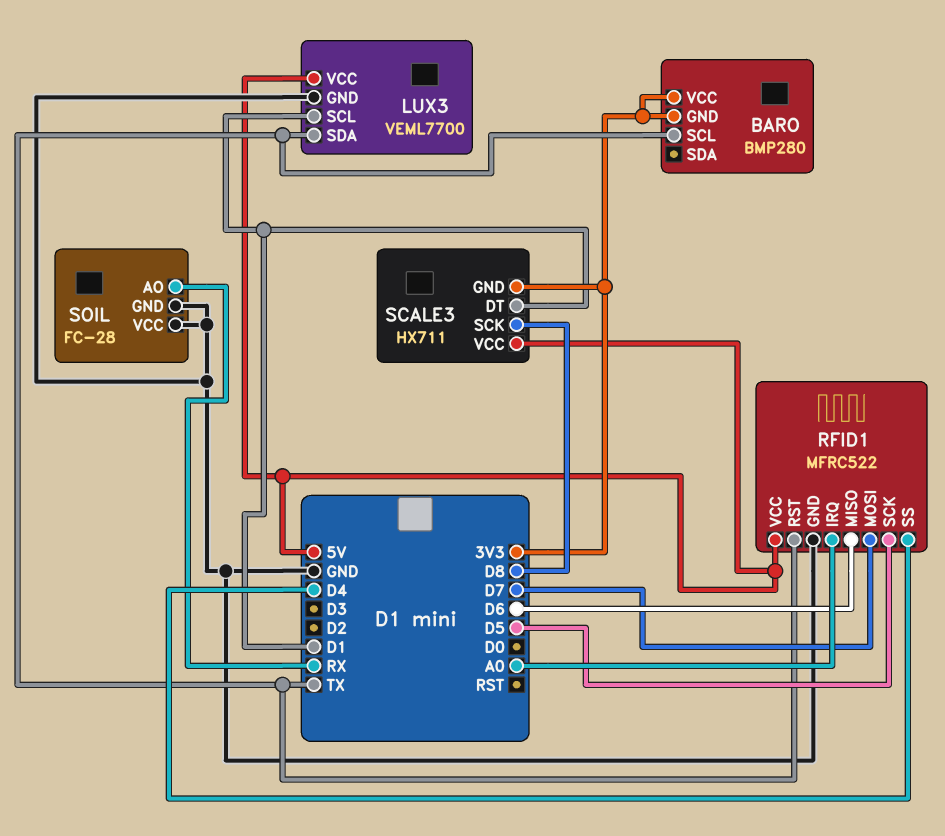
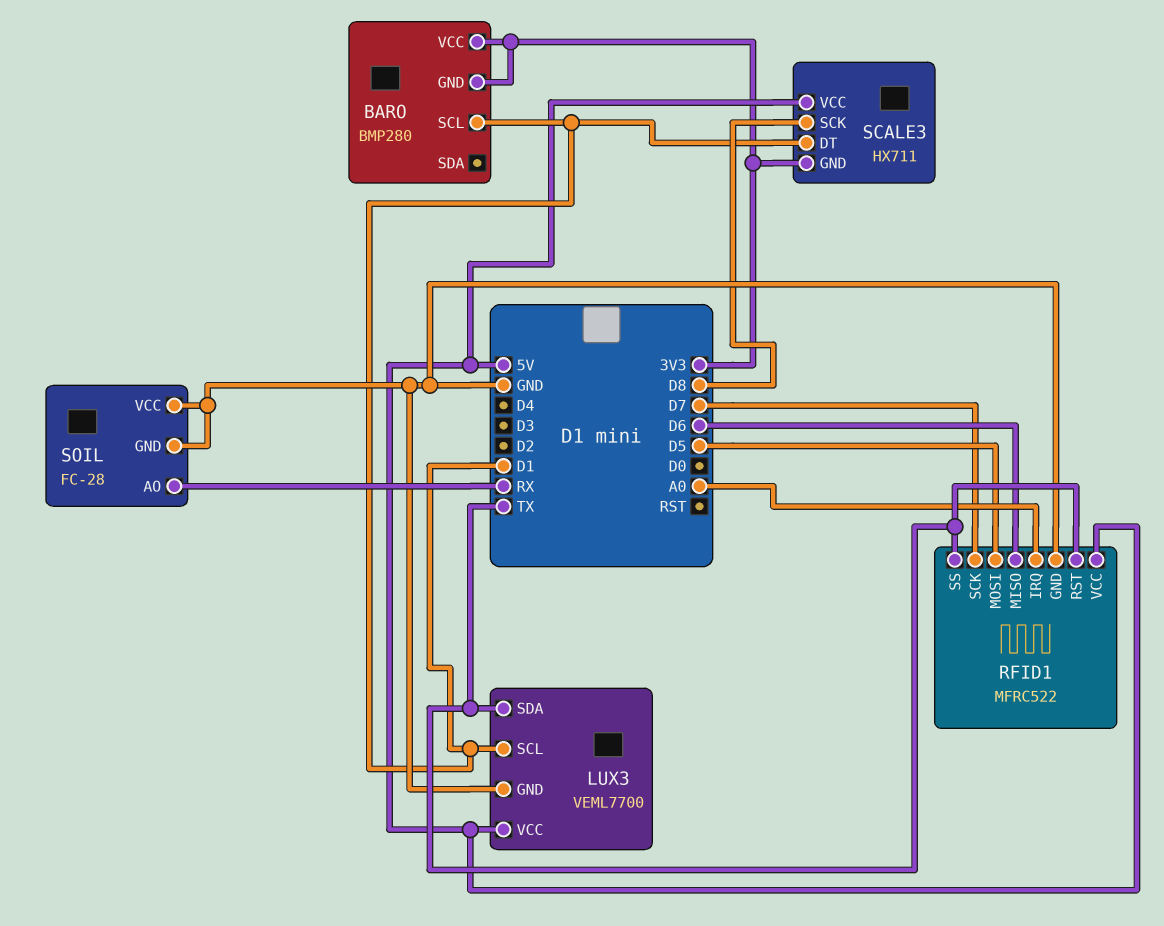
BARO pin SCL: TX -> D1
RFID1 pin MOSI: D7 -> D5
RFID1 pin SCK: D5 -> D7
RFID1 pin SS: D4 -> TX

